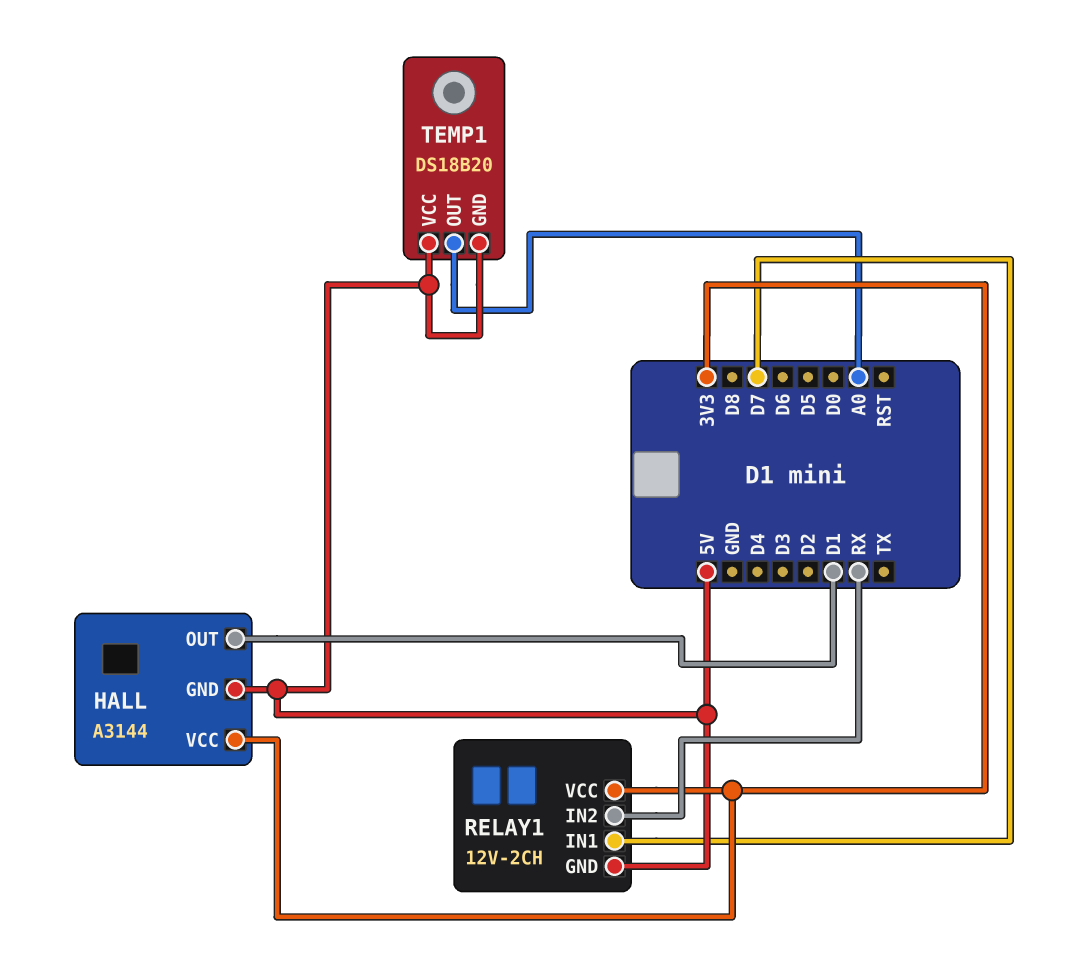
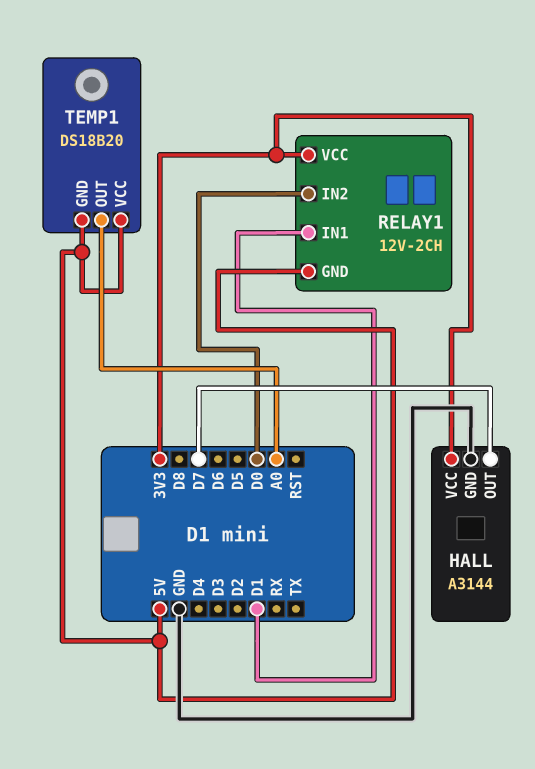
HALL pin GND: 5V -> GND
HALL pin OUT: D1 -> D7
RELAY1 pin IN1: D7 -> D1
RELAY1 pin IN2: RX -> D0

